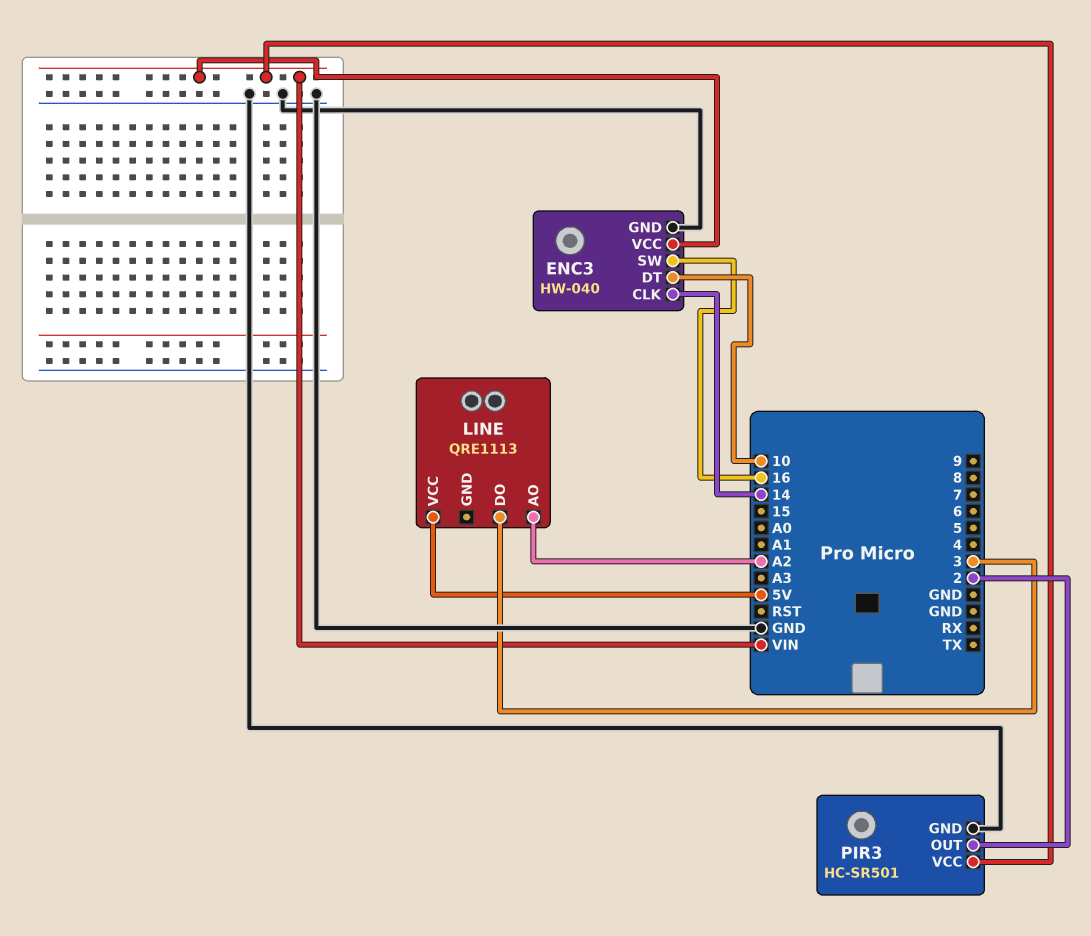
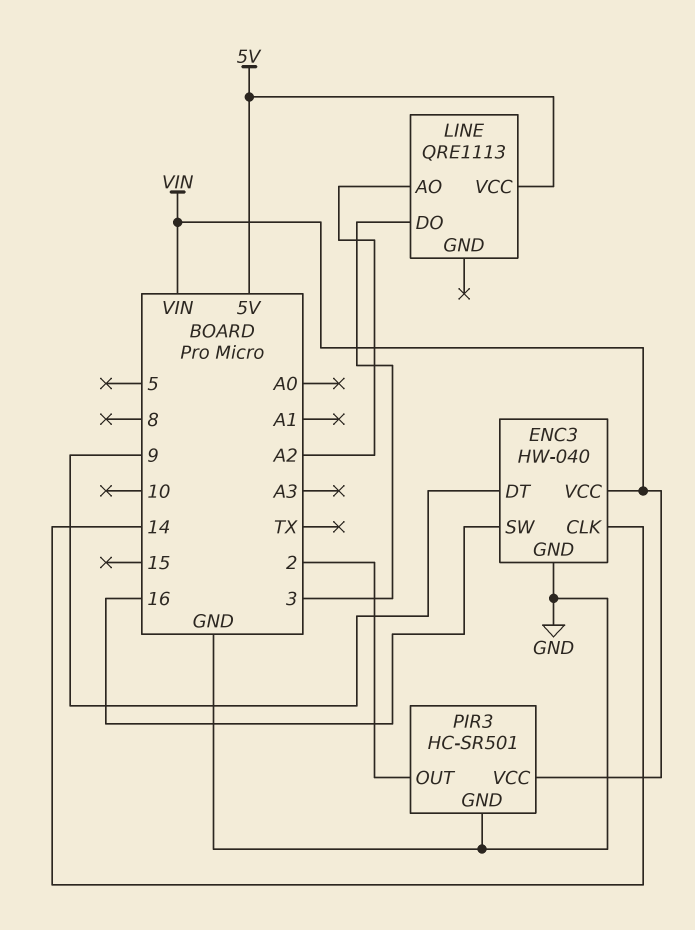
ENC3 pin DT: 10 -> 9

